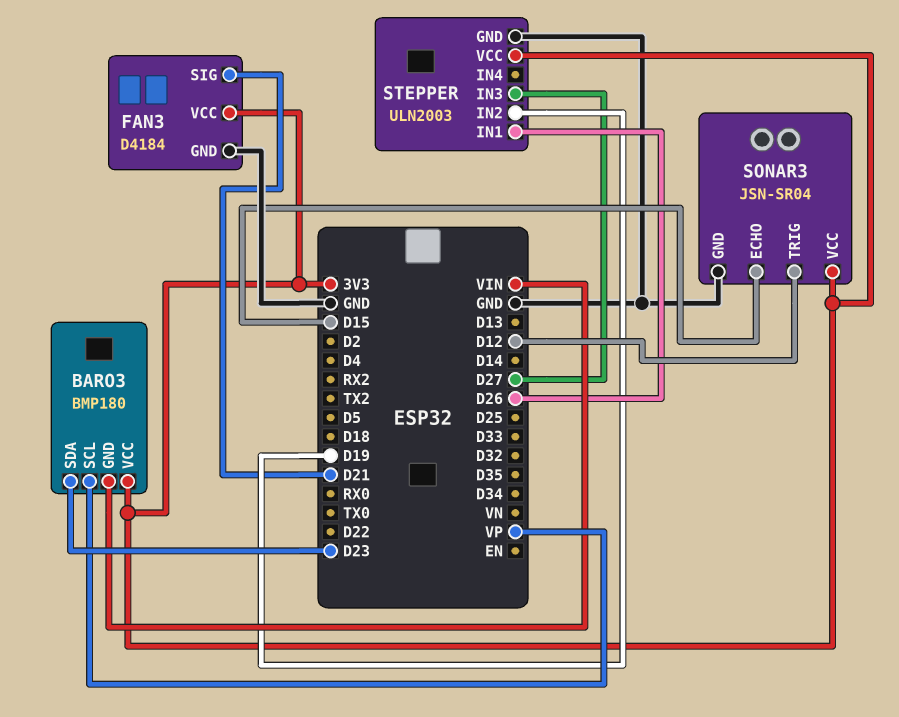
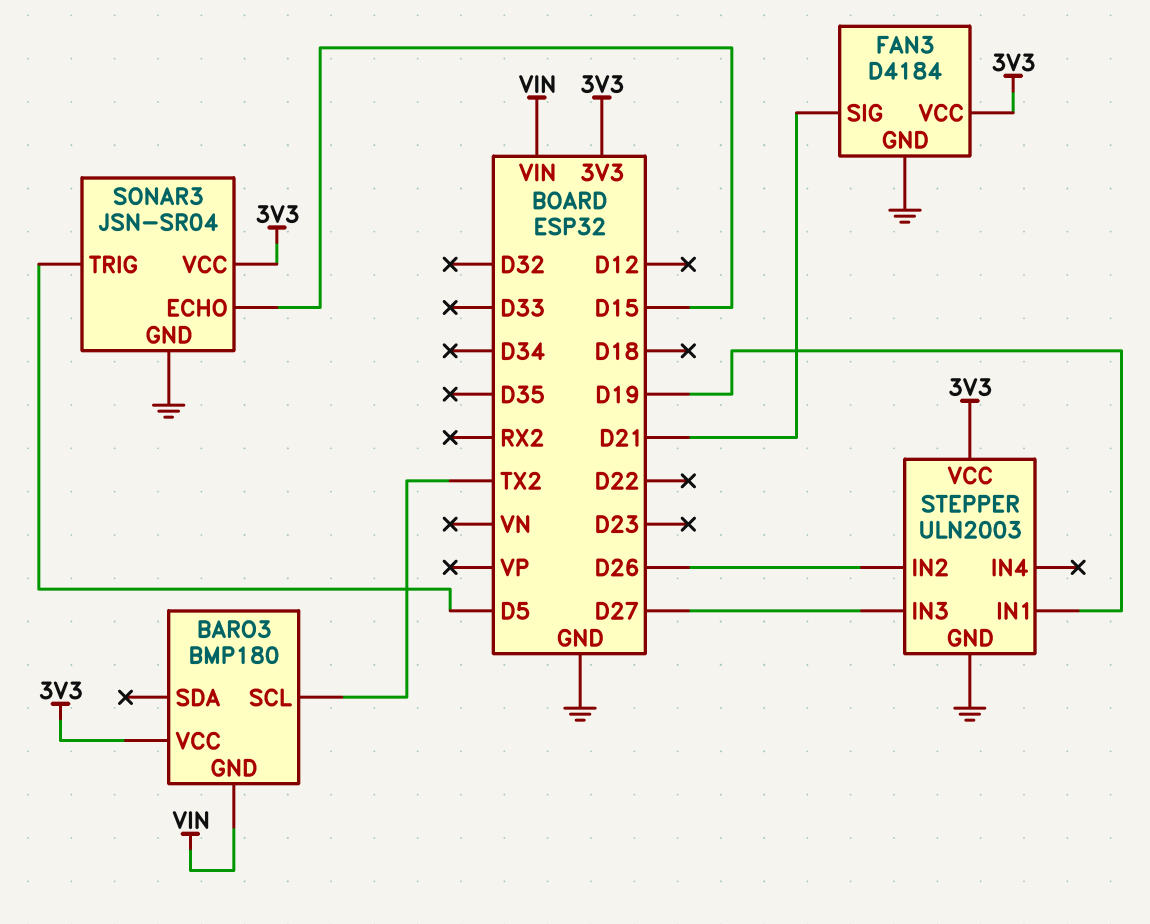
BARO3 pin SCL: VP -> TX2
BARO3 pin SDA: D23 -> none
SONAR3 pin TRIG: D12 -> D5
STEPPER pin IN1: D26 -> D19
STEPPER pin IN2: D19 -> D26

